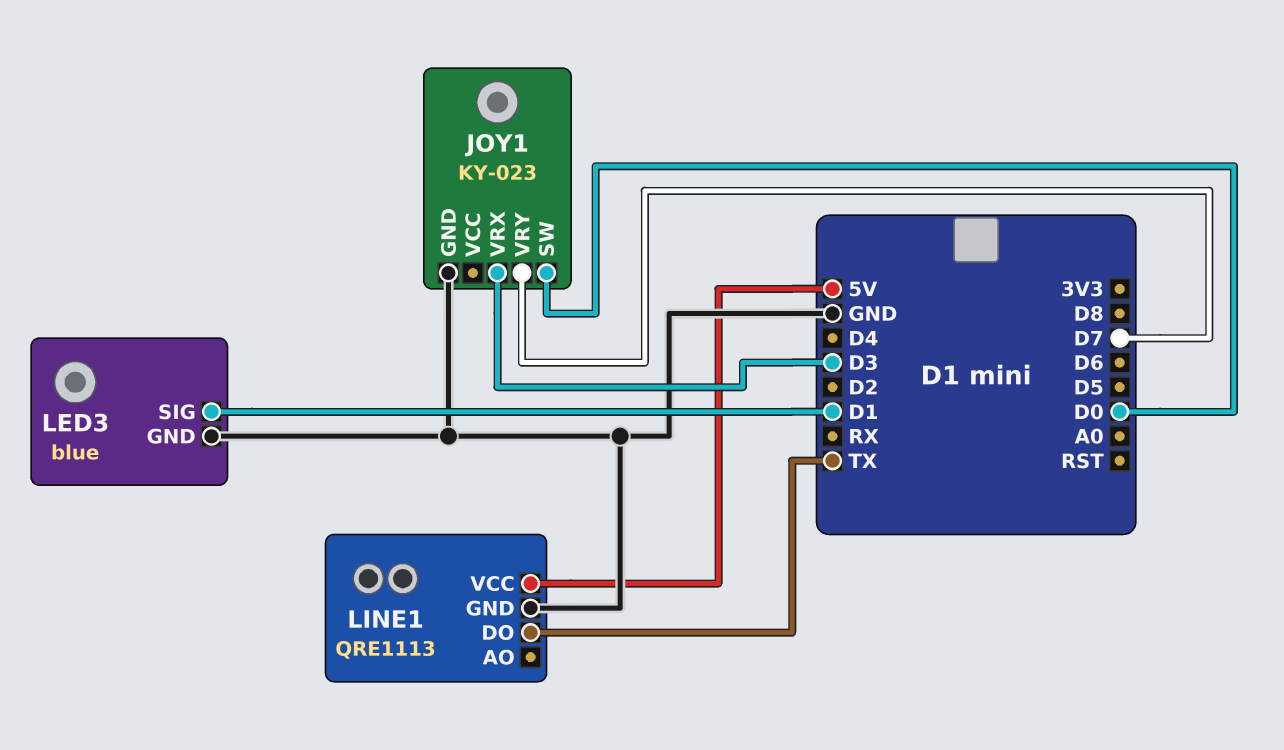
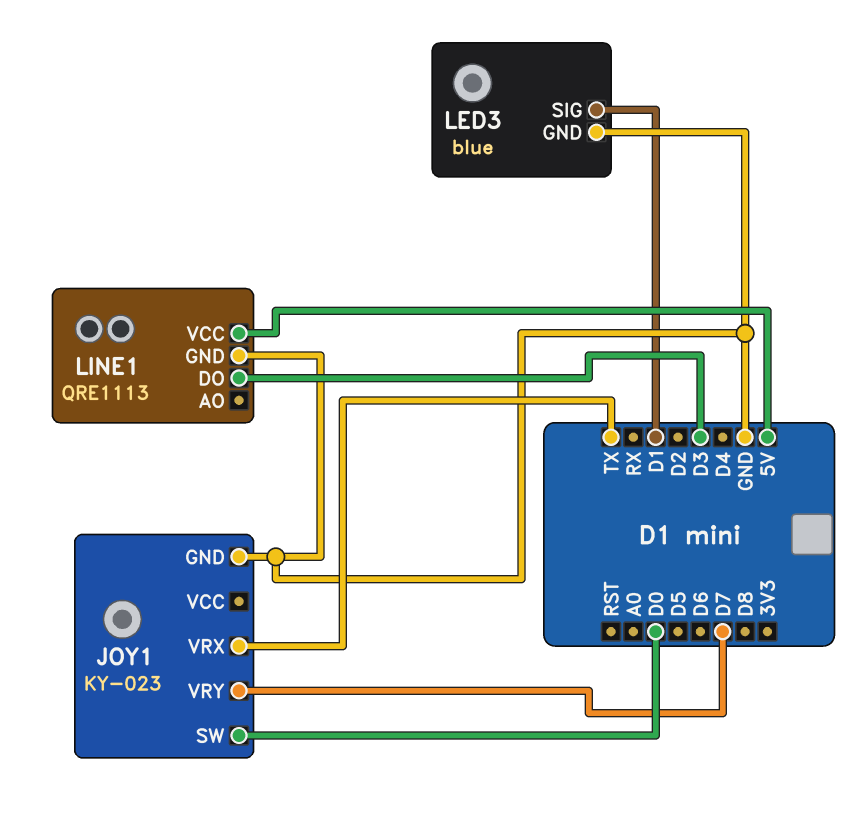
JOY1 pin VRX: D3 -> TX
LINE1 pin DO: TX -> D3

